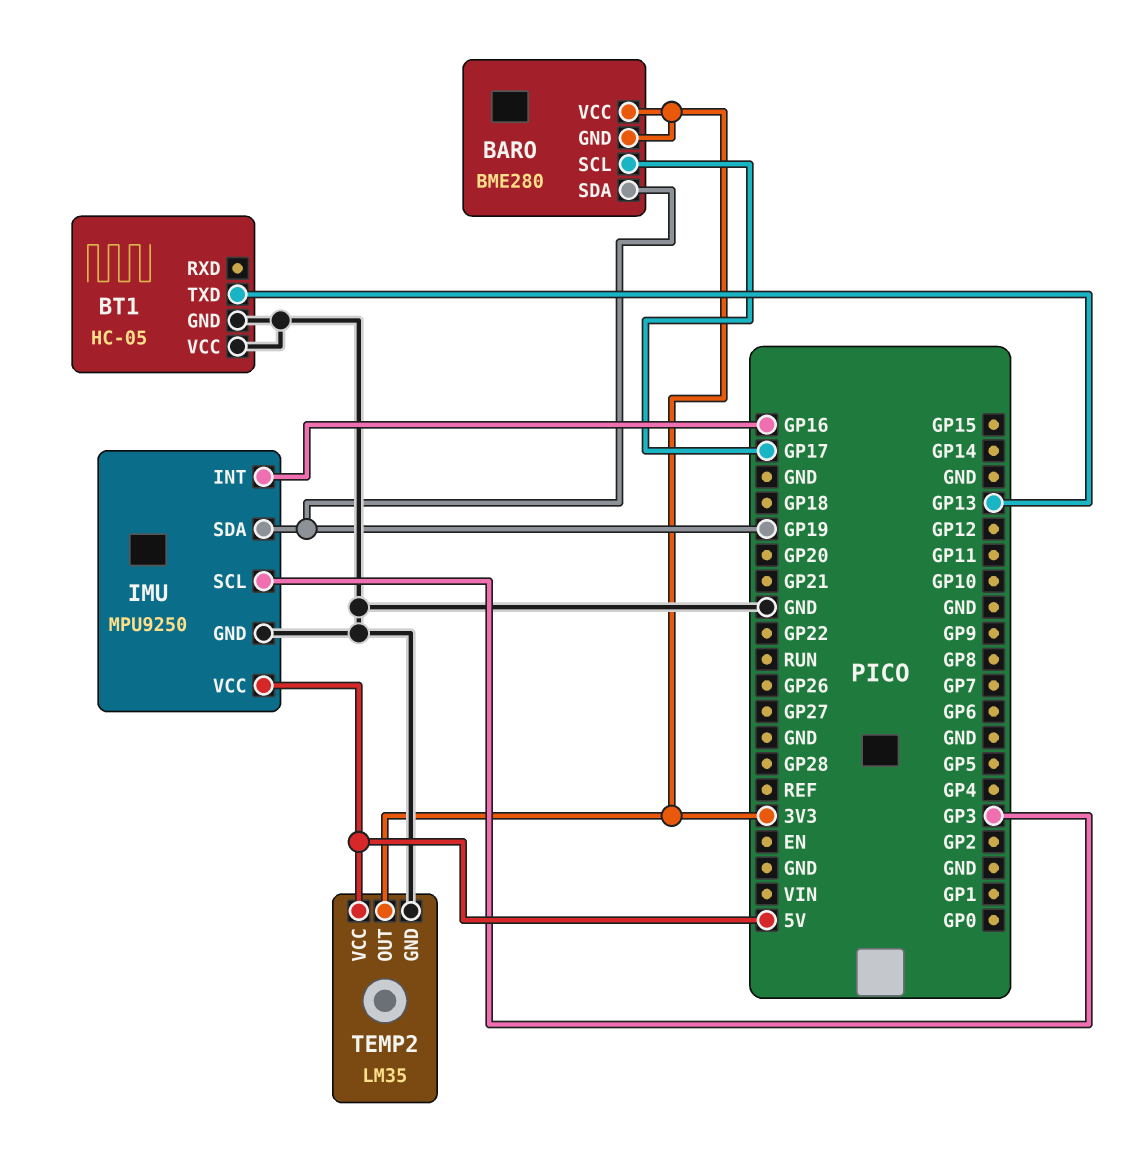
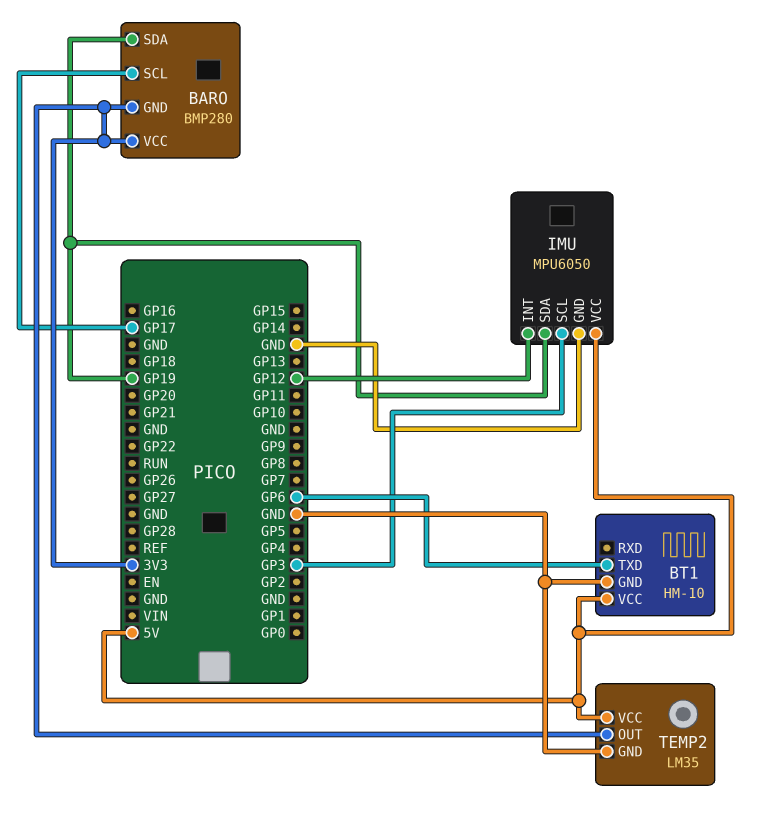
BARO: BME280 -> BMP280
BT1: HC-05 -> HM-10
BT1 pin TXD: GP13 -> GP6
BT1 pin VCC: GND -> 5V
IMU: MPU9250 -> MPU6050
IMU pin INT: GP16 -> GP12

